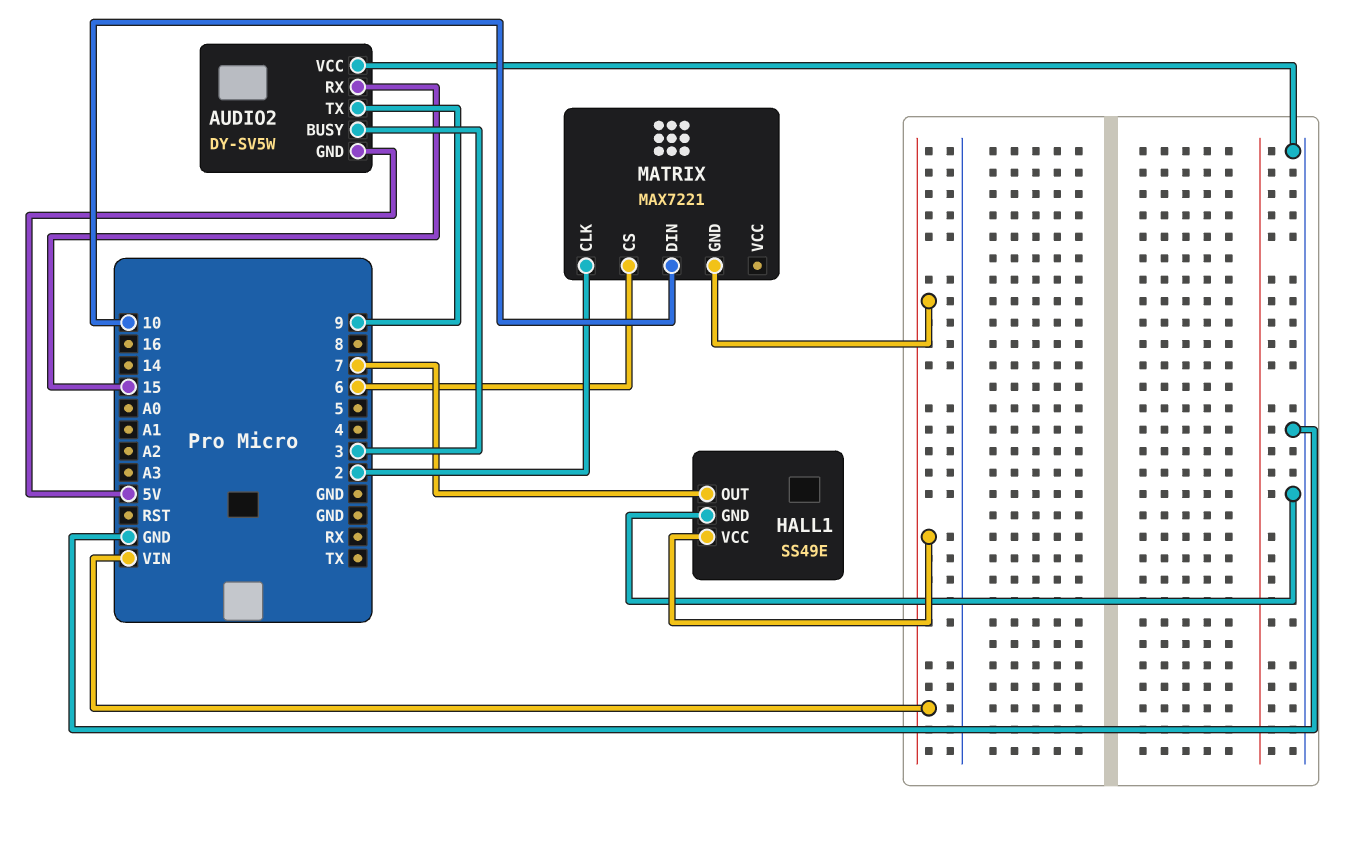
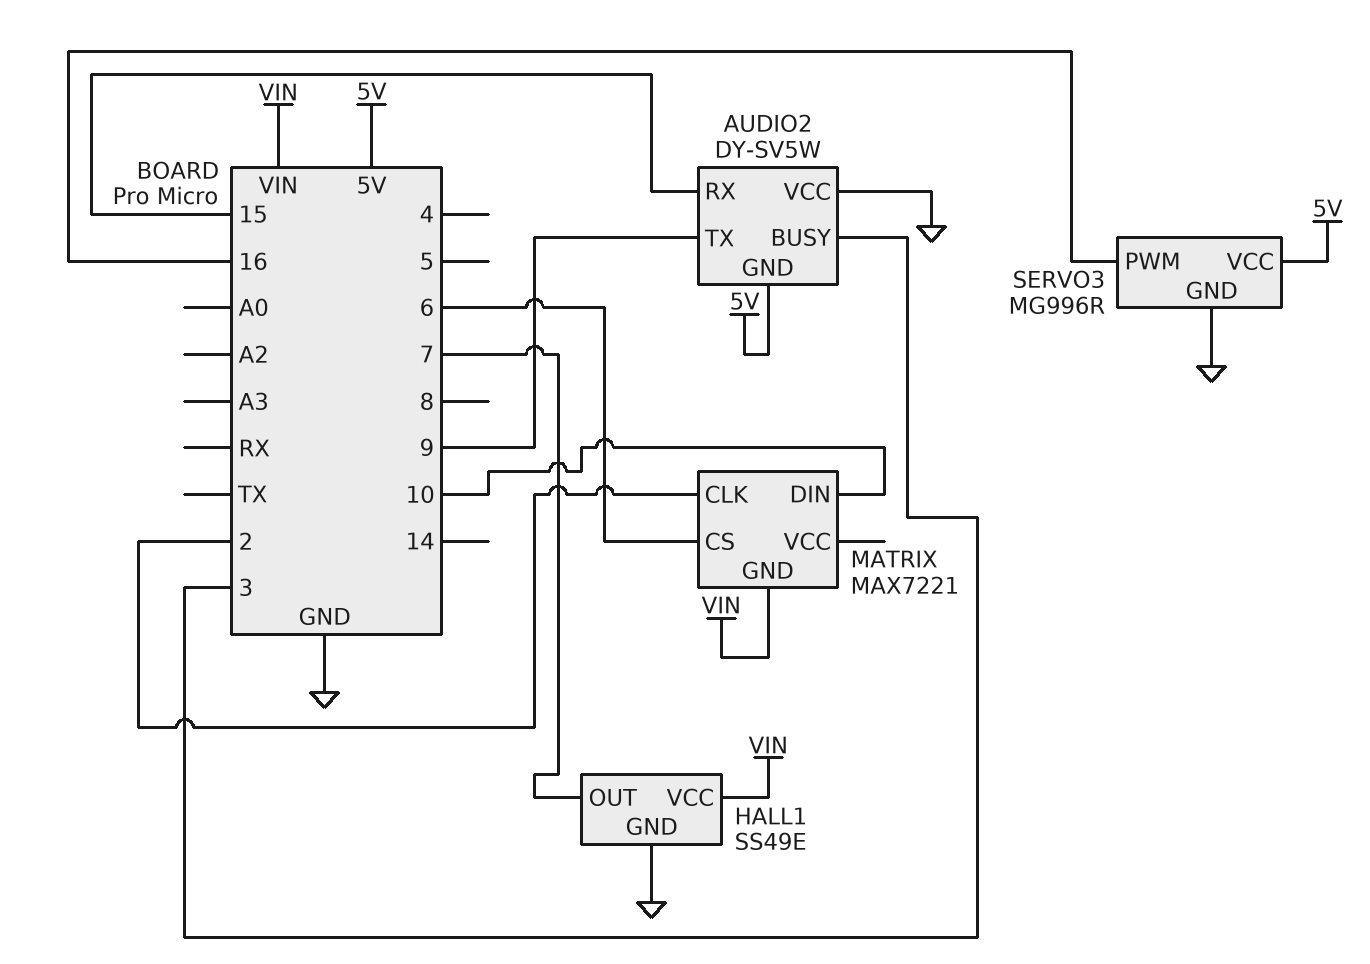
SERVO3: none -> MG996R
SERVO3 pin GND: none -> GND
SERVO3 pin PWM: none -> 16
SERVO3 pin VCC: none -> 5V

